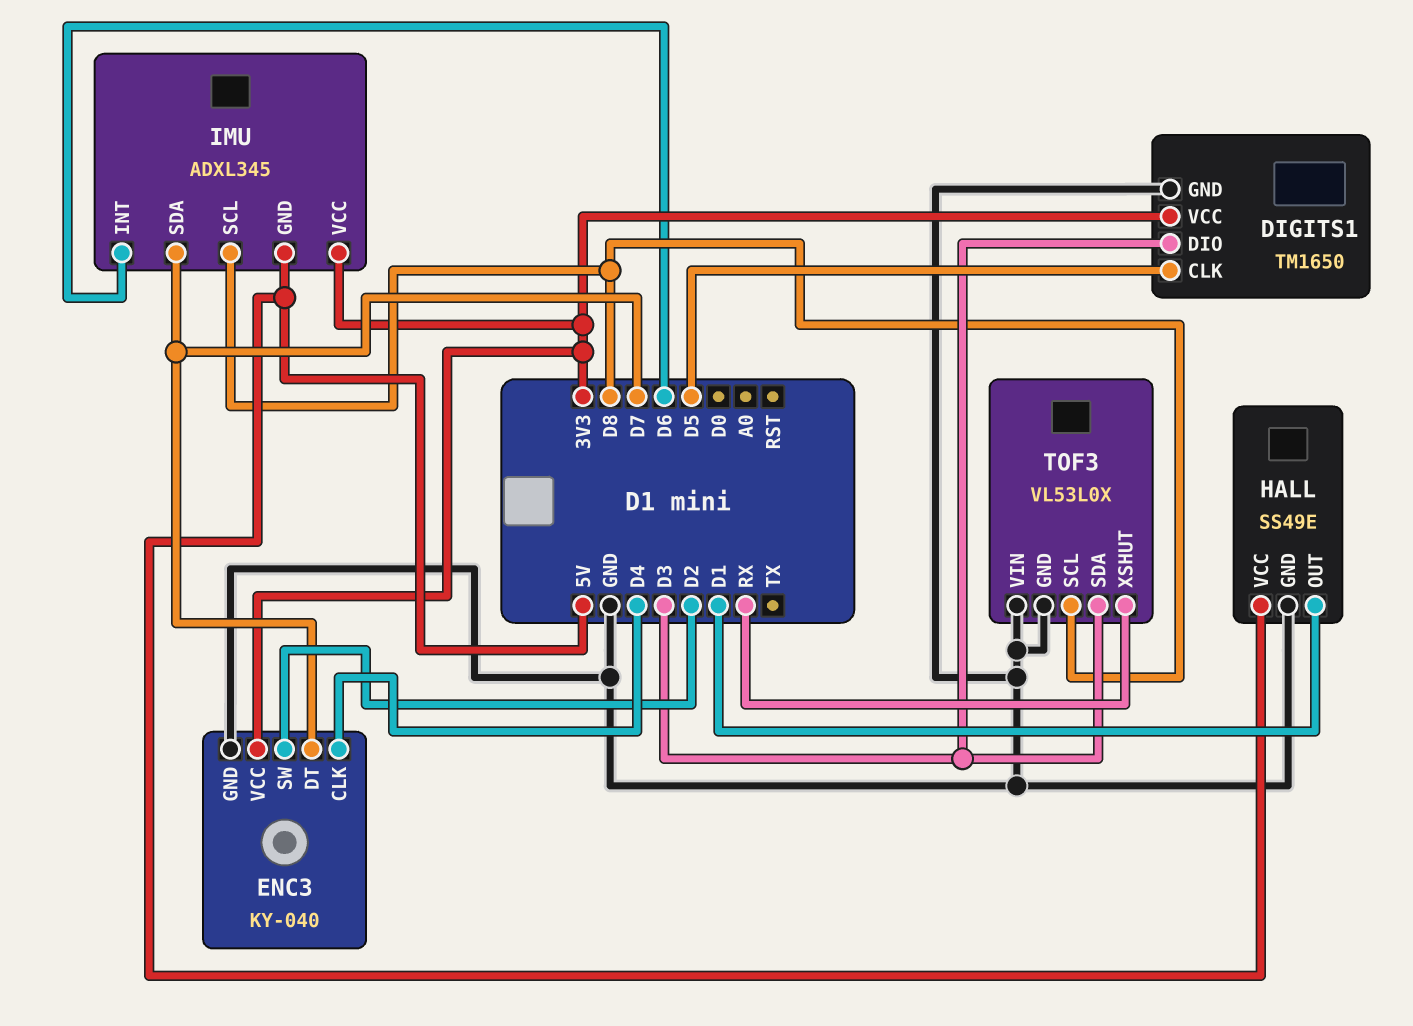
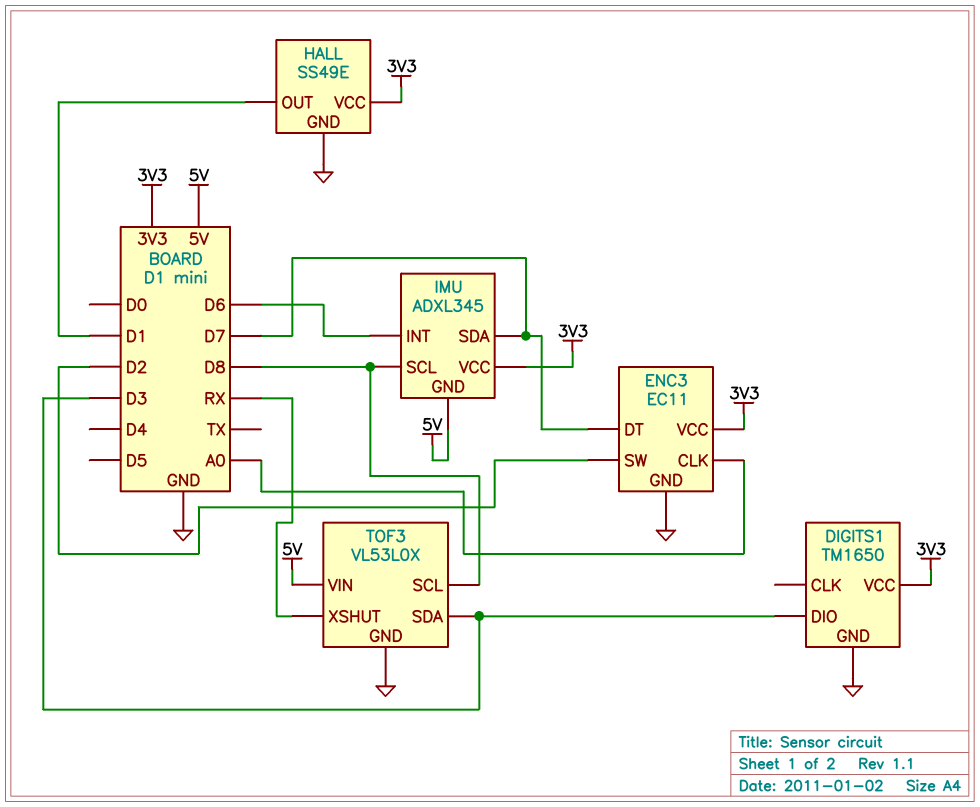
DIGITS1 pin CLK: D5 -> none
ENC3: KY-040 -> EC11
ENC3 pin CLK: D4 -> A0
HALL pin VCC: 5V -> 3V3
TOF3 pin VIN: GND -> 5V

